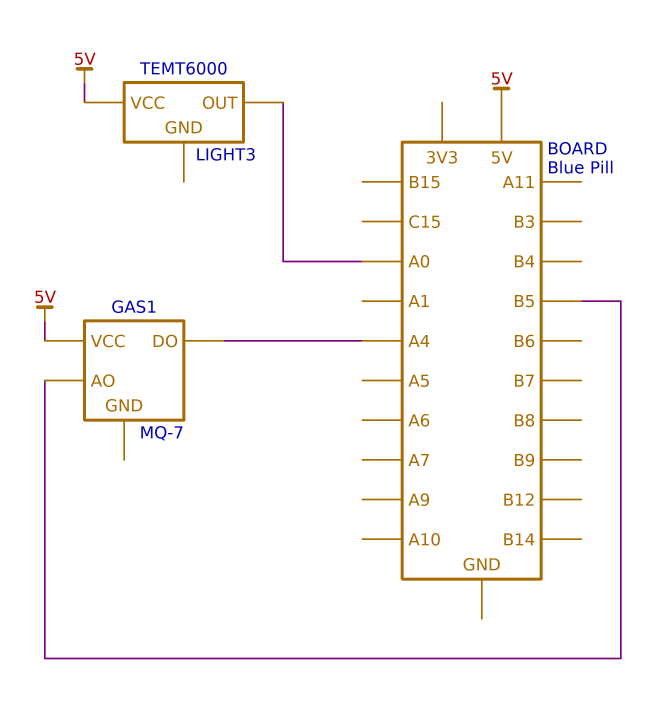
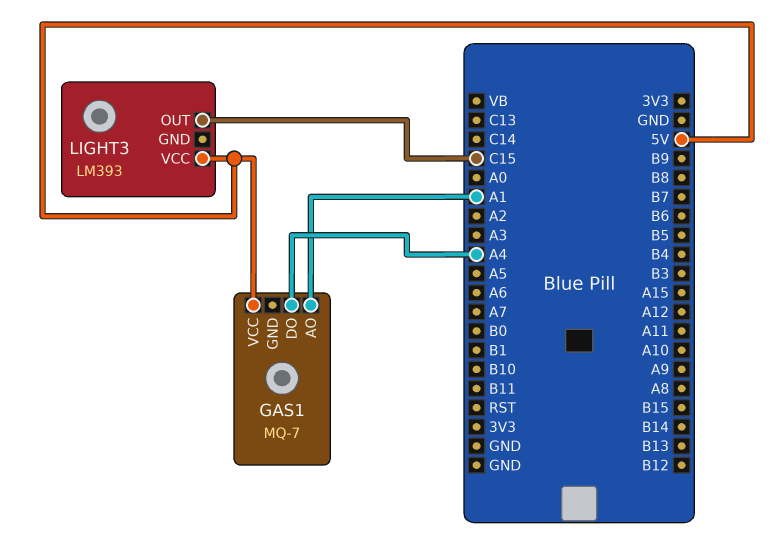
GAS1 pin AO: B5 -> A1
LIGHT3: TEMT6000 -> LM393
LIGHT3 pin OUT: A0 -> C15

